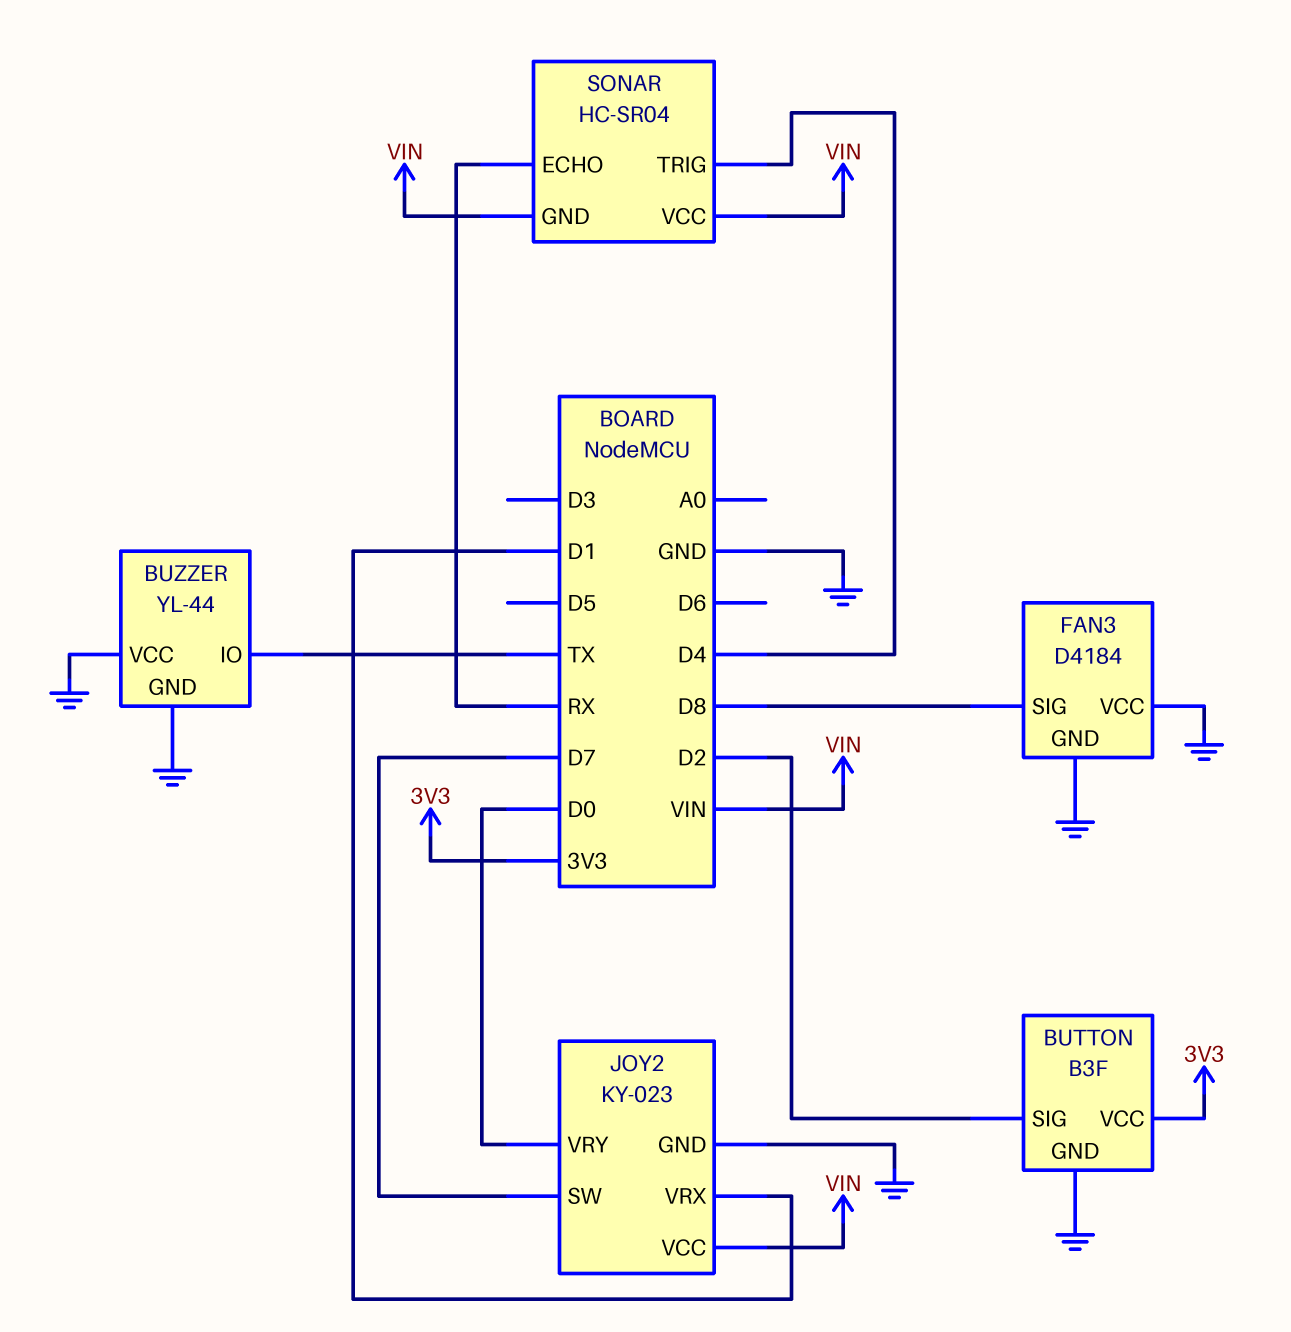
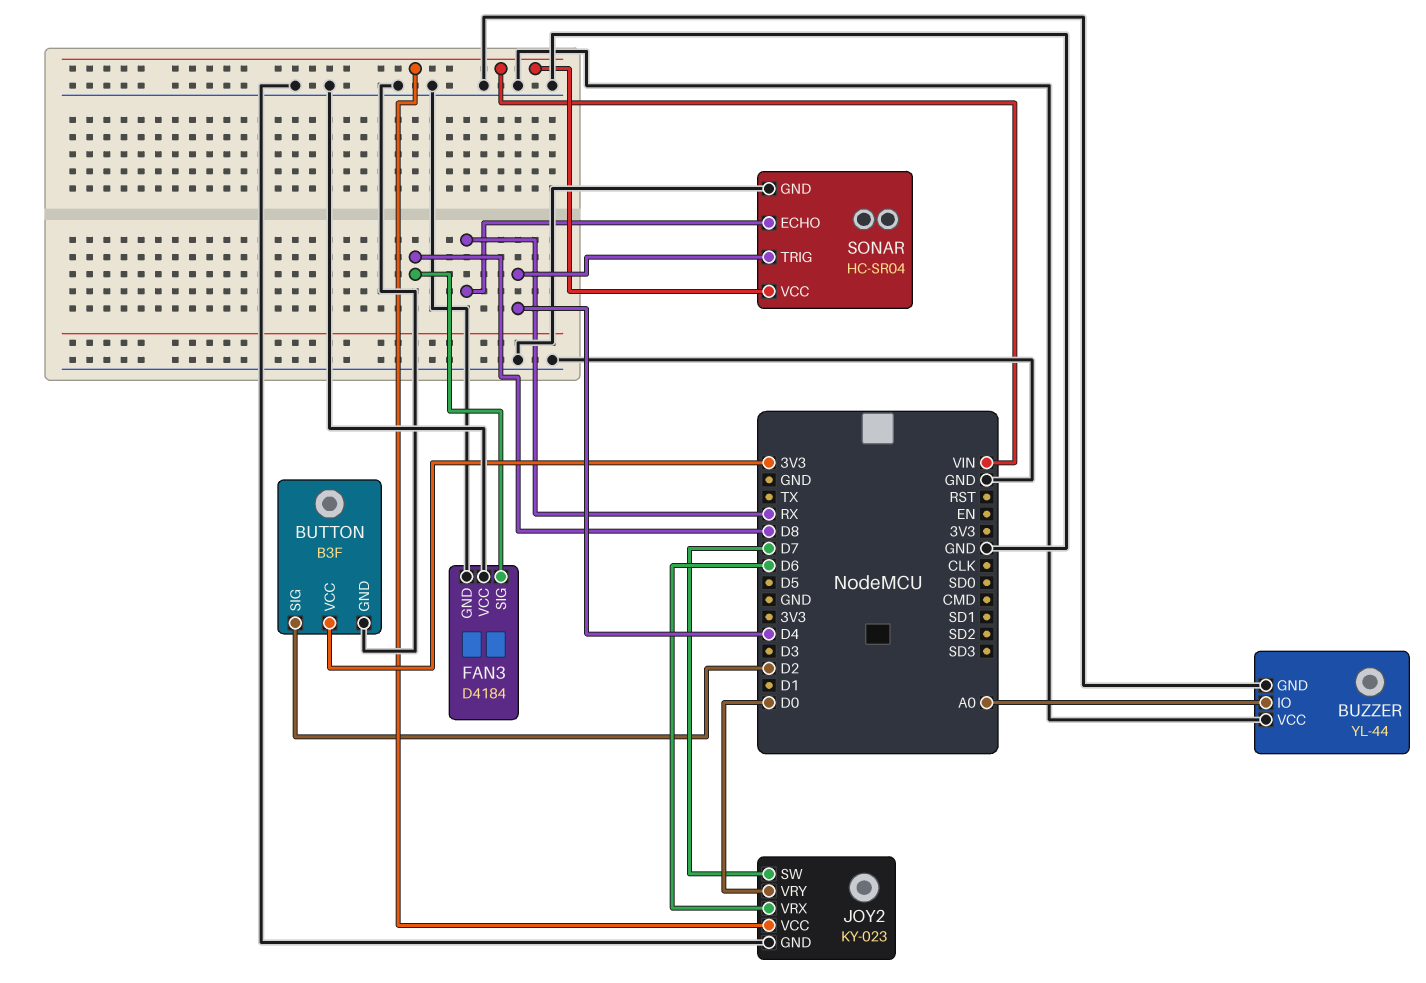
BUZZER pin IO: TX -> A0
JOY2 pin VRX: D1 -> D6
SONAR pin GND: VIN -> GND

